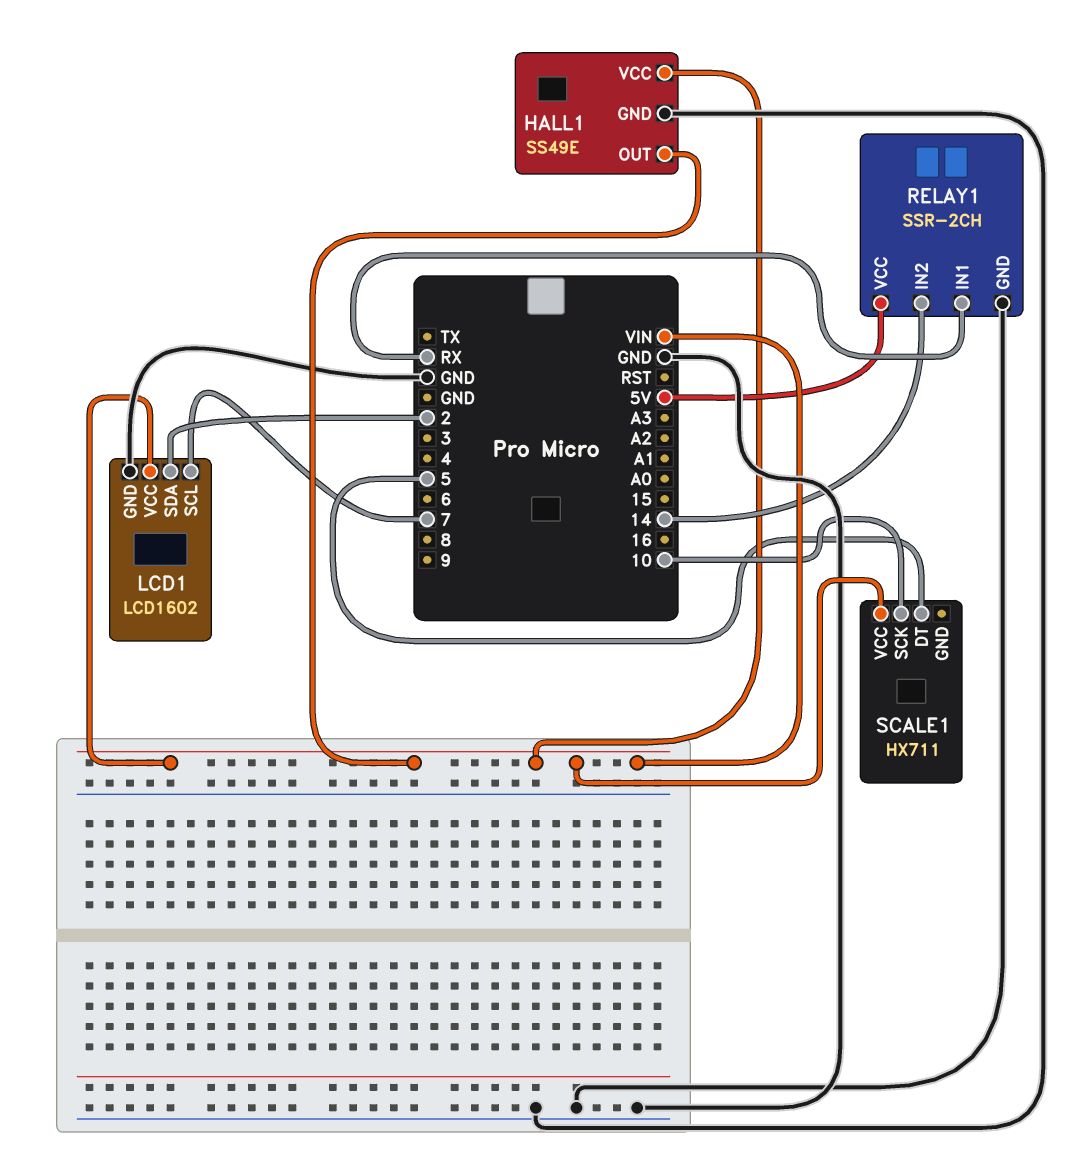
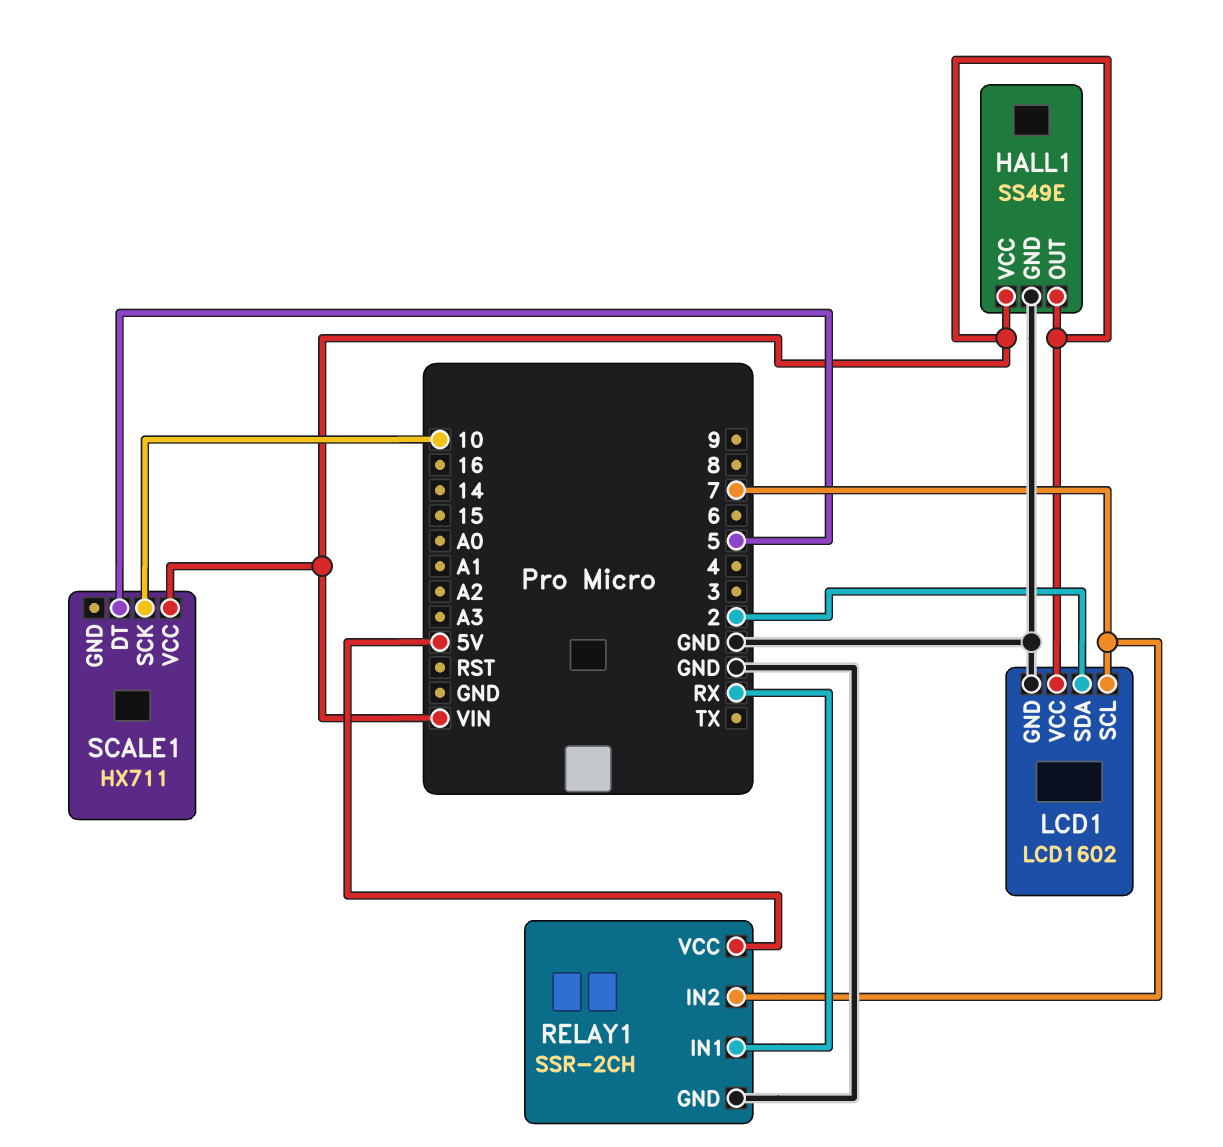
RELAY1 pin IN2: 14 -> 7

